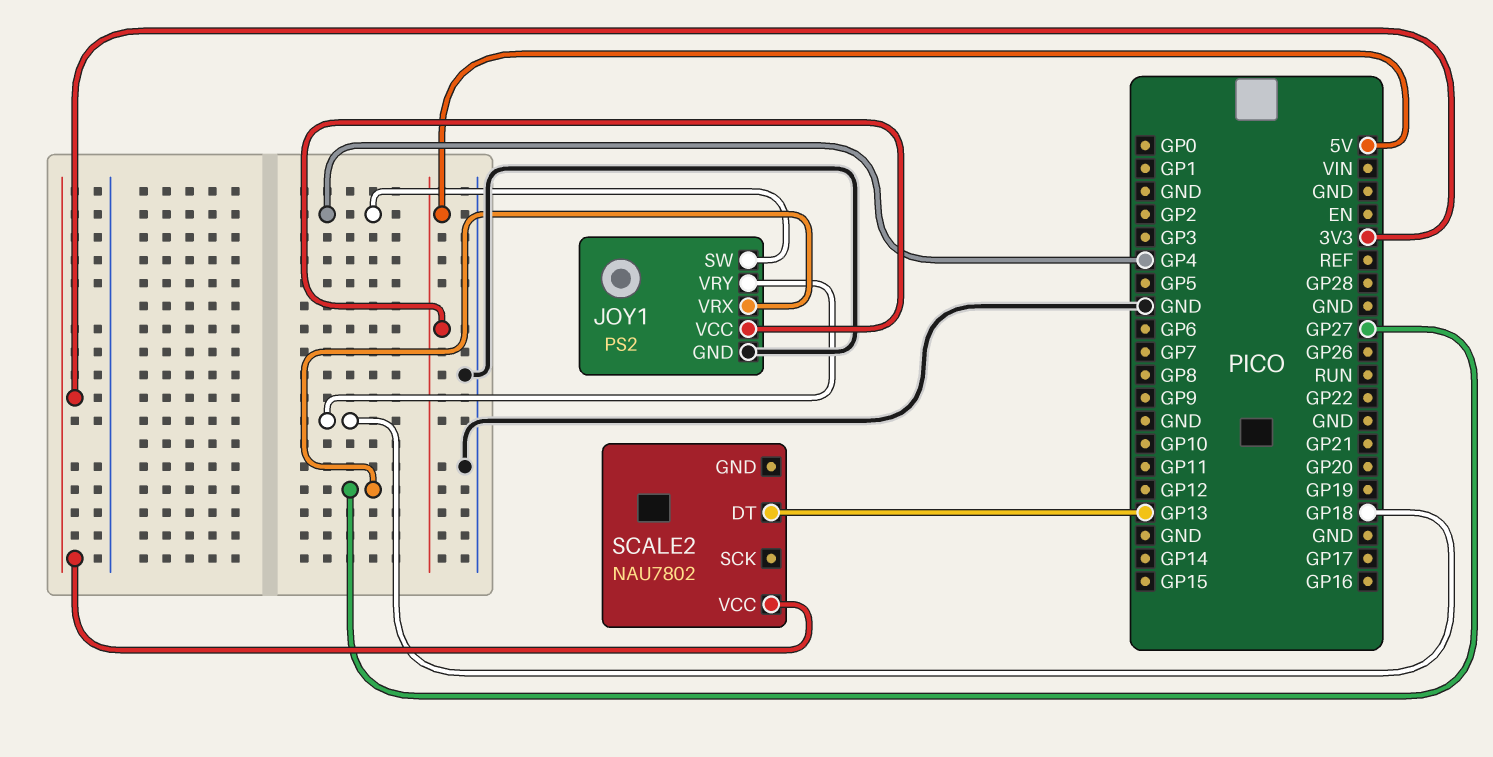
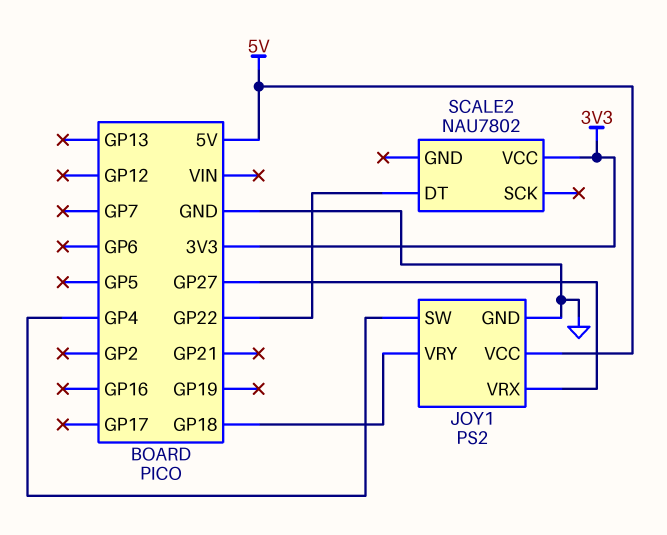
SCALE2 pin DT: GP13 -> GP22

